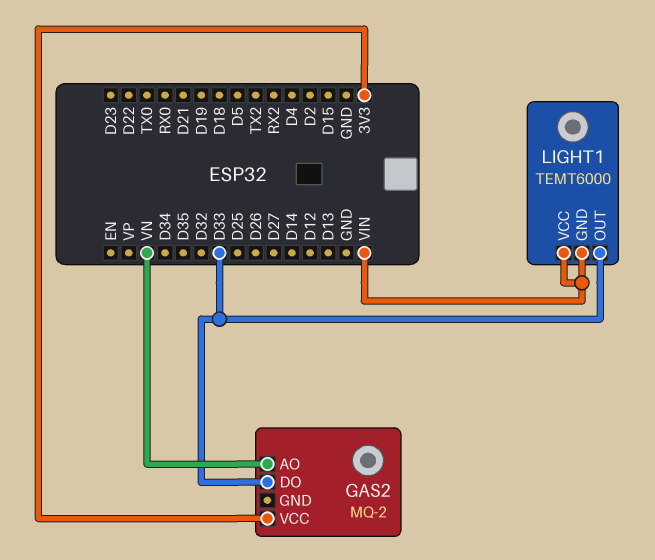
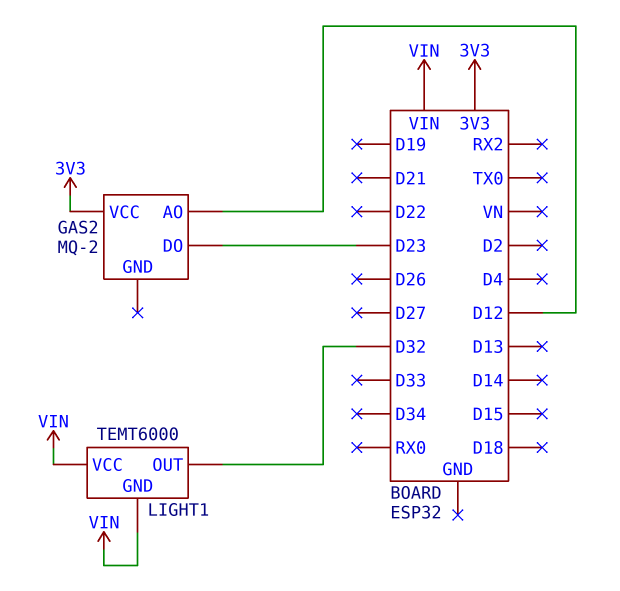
GAS2 pin AO: VN -> D12
GAS2 pin DO: D33 -> D23
LIGHT1 pin OUT: D33 -> D32

